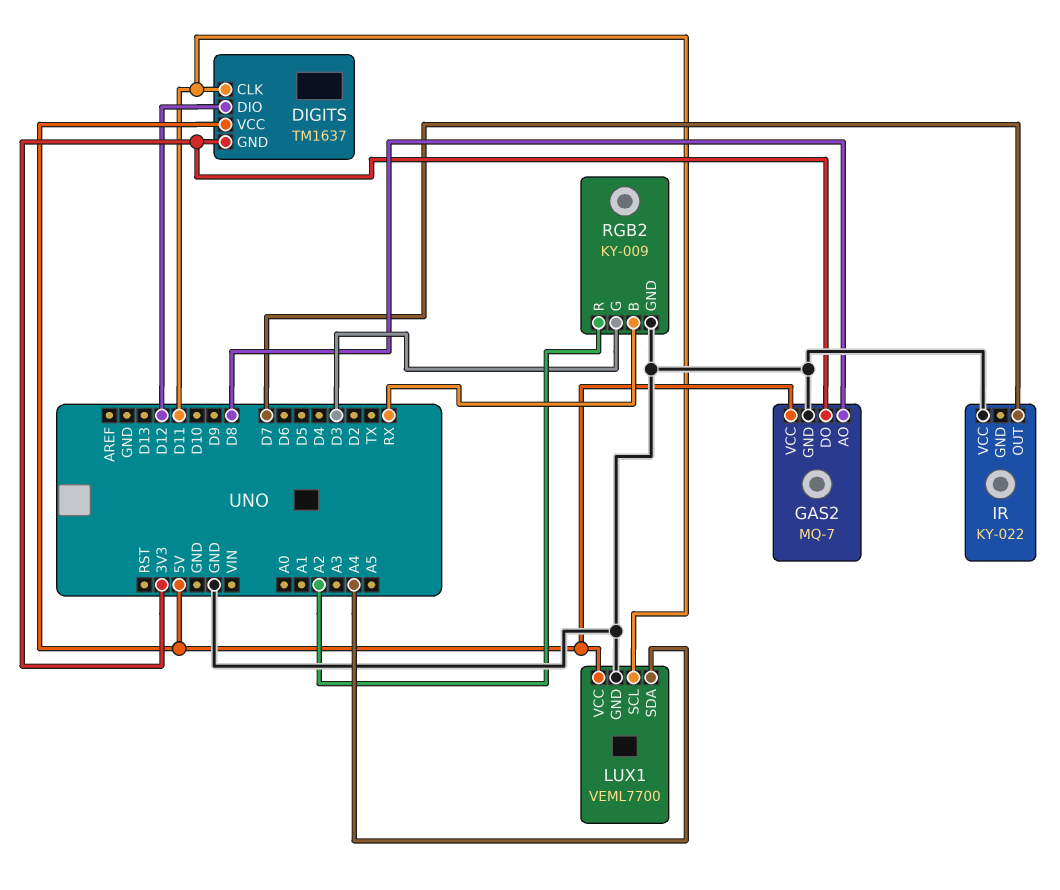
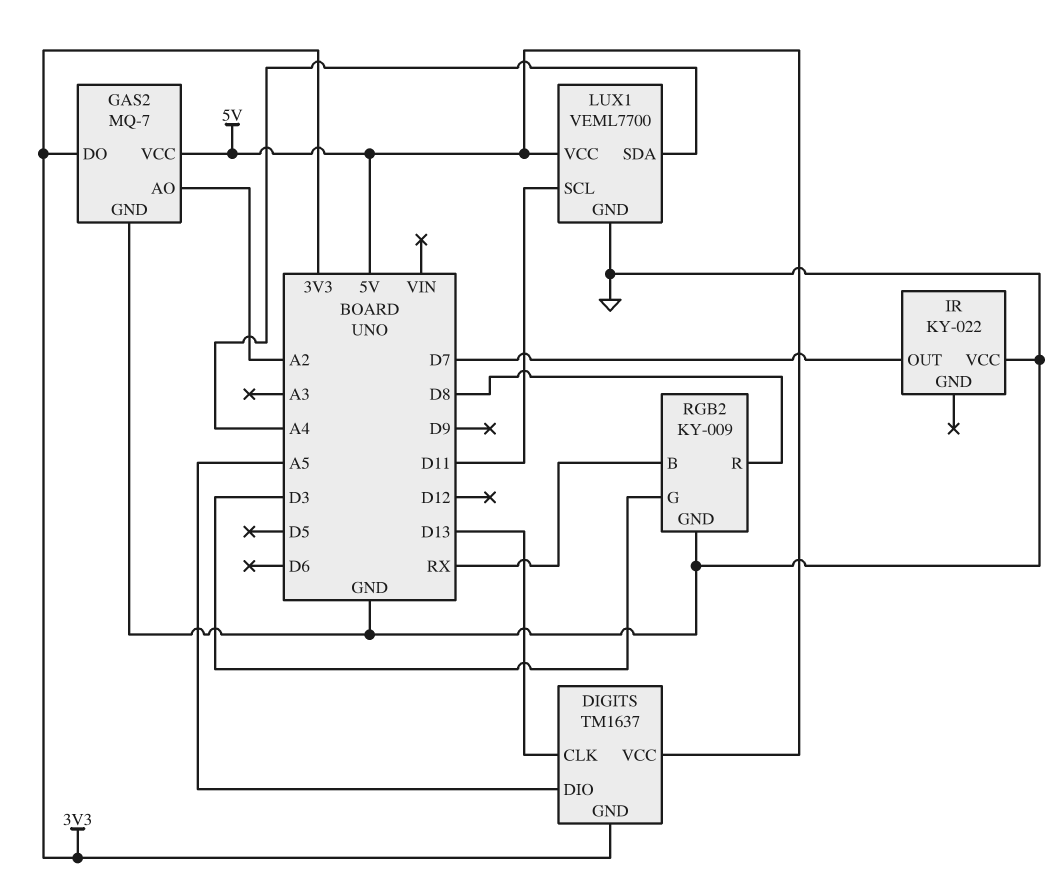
DIGITS pin CLK: D11 -> D13
DIGITS pin DIO: D12 -> A5
GAS2 pin AO: D8 -> A2
RGB2 pin R: A2 -> D8

